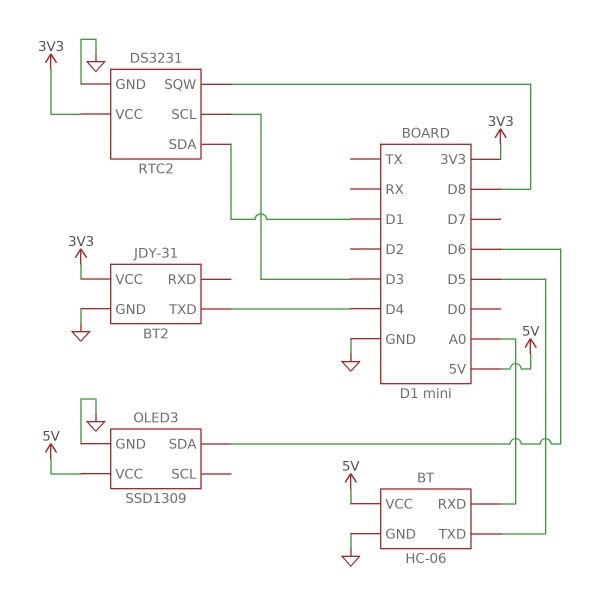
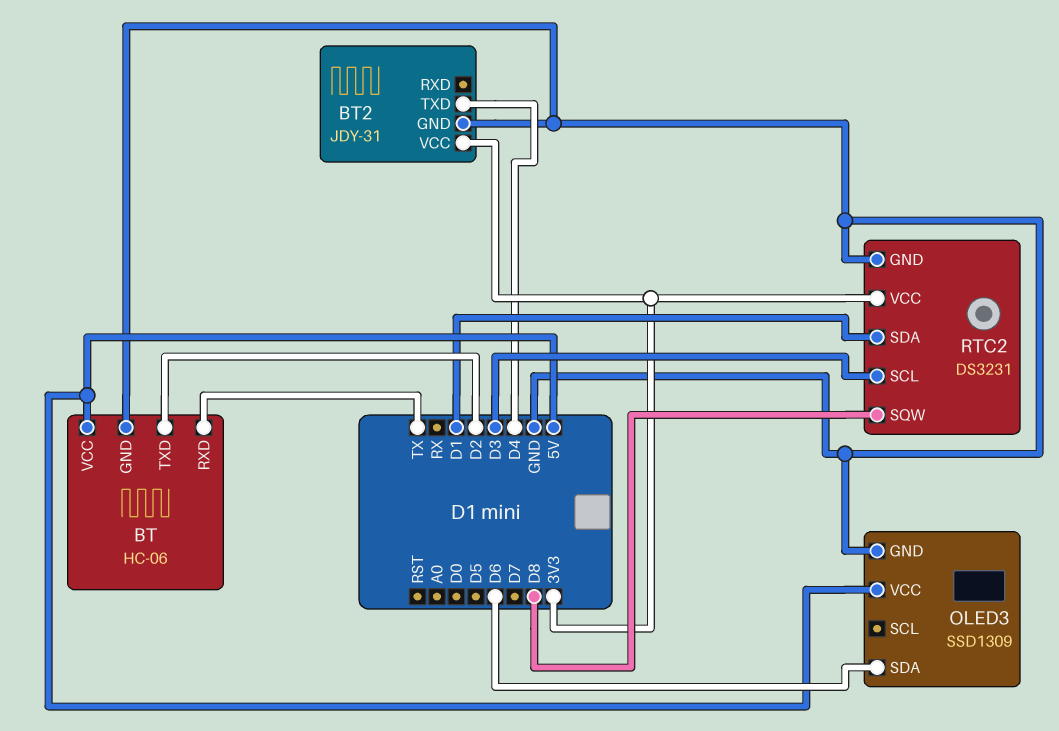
BT pin RXD: A0 -> TX
BT pin TXD: D5 -> D2

